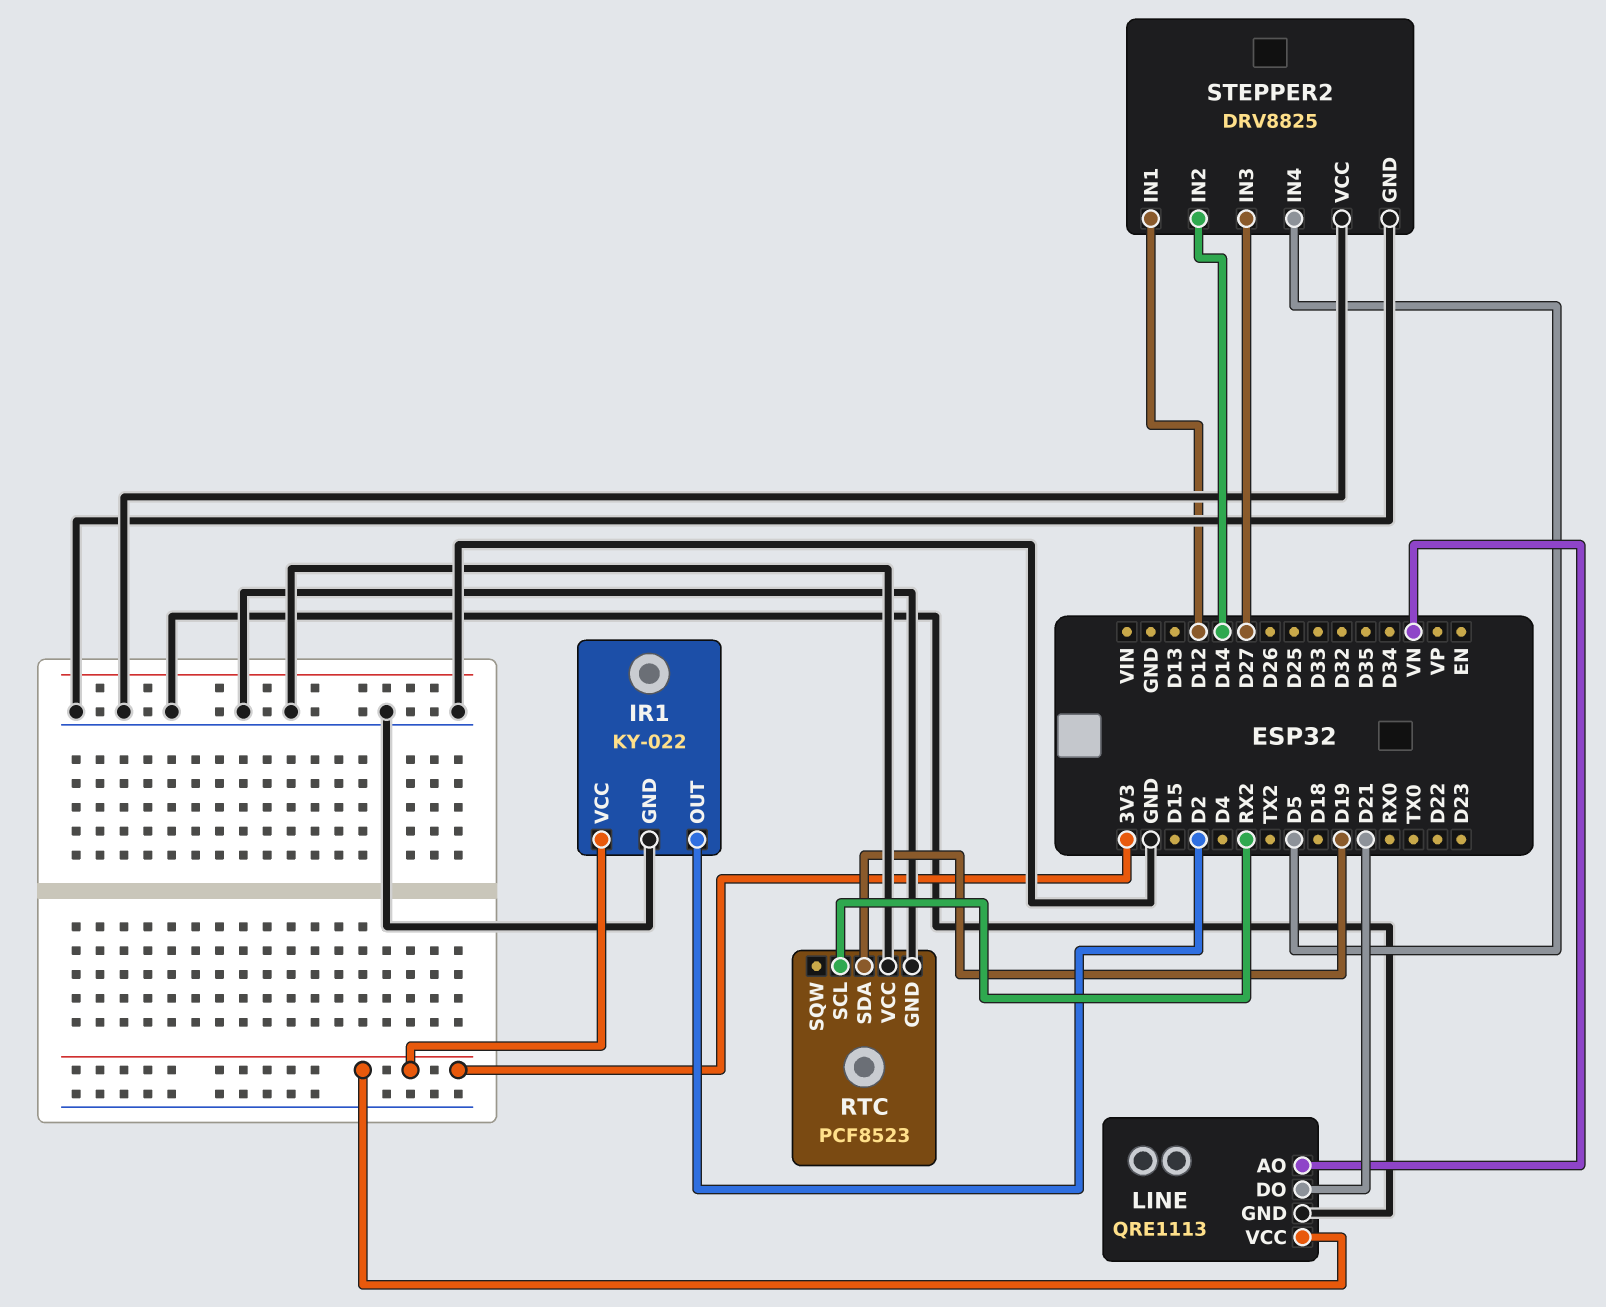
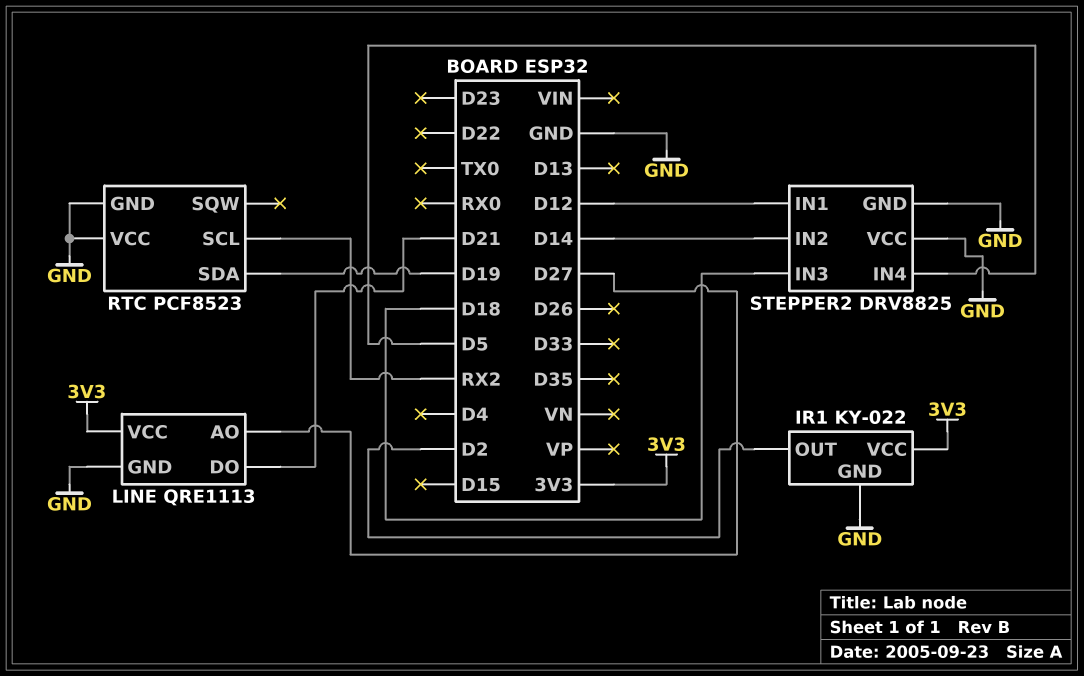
LINE pin AO: VN -> D27
STEPPER2 pin IN3: D27 -> D18

